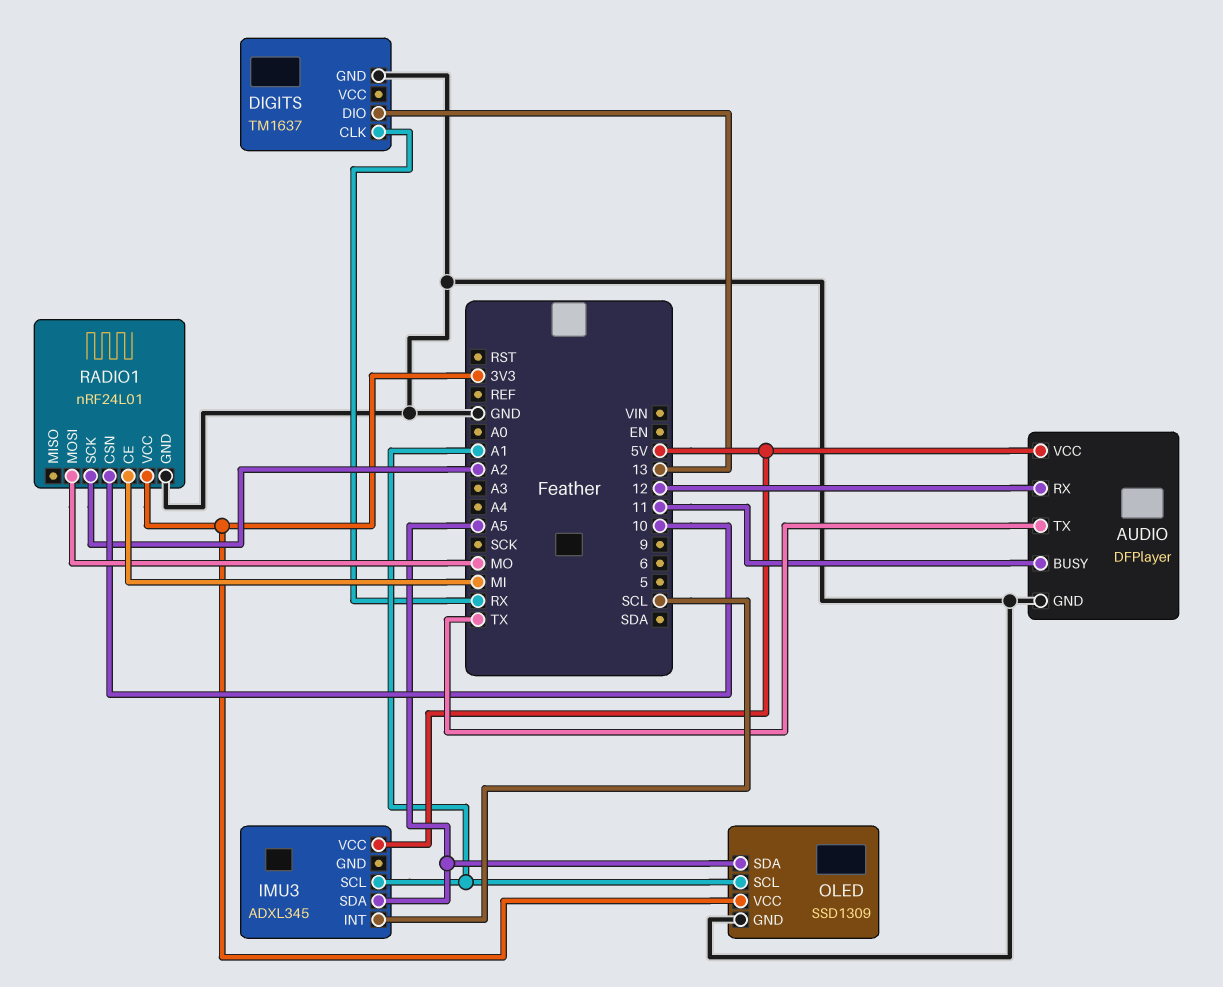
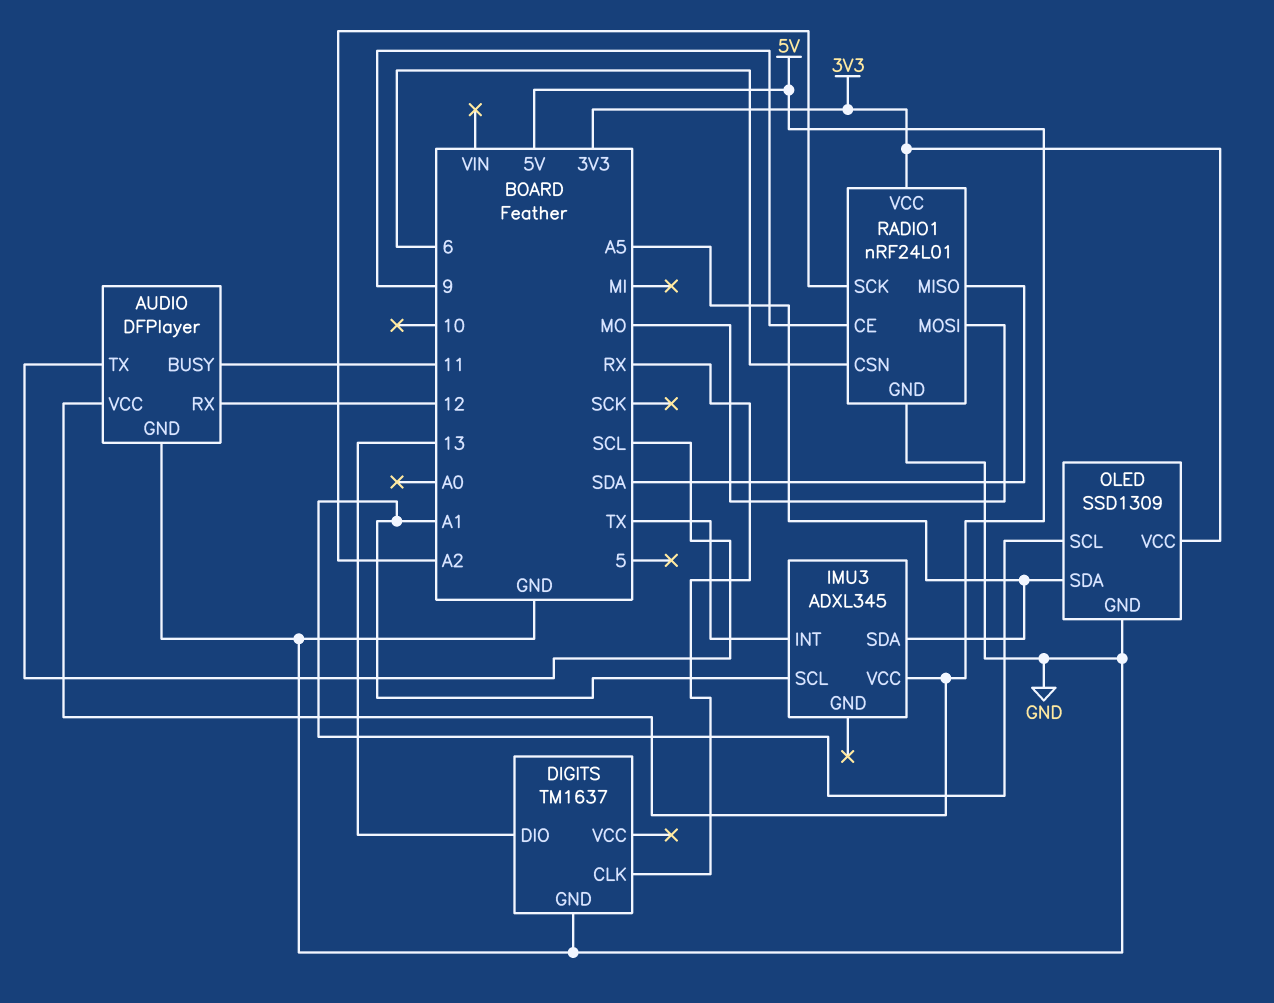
AUDIO pin TX: TX -> SCL
IMU3 pin INT: SCL -> TX
RADIO1 pin CE: MI -> 9
RADIO1 pin CSN: 10 -> 6
RADIO1 pin MISO: none -> SDA

